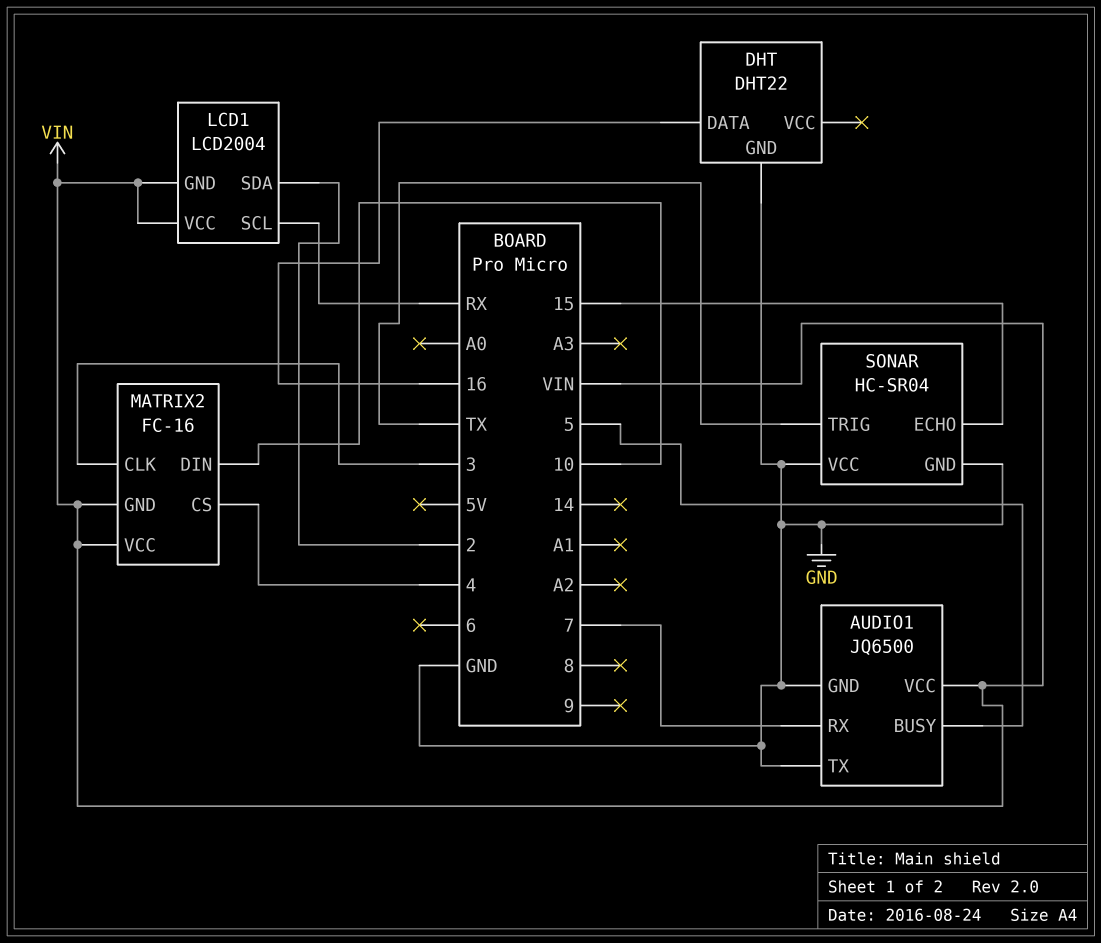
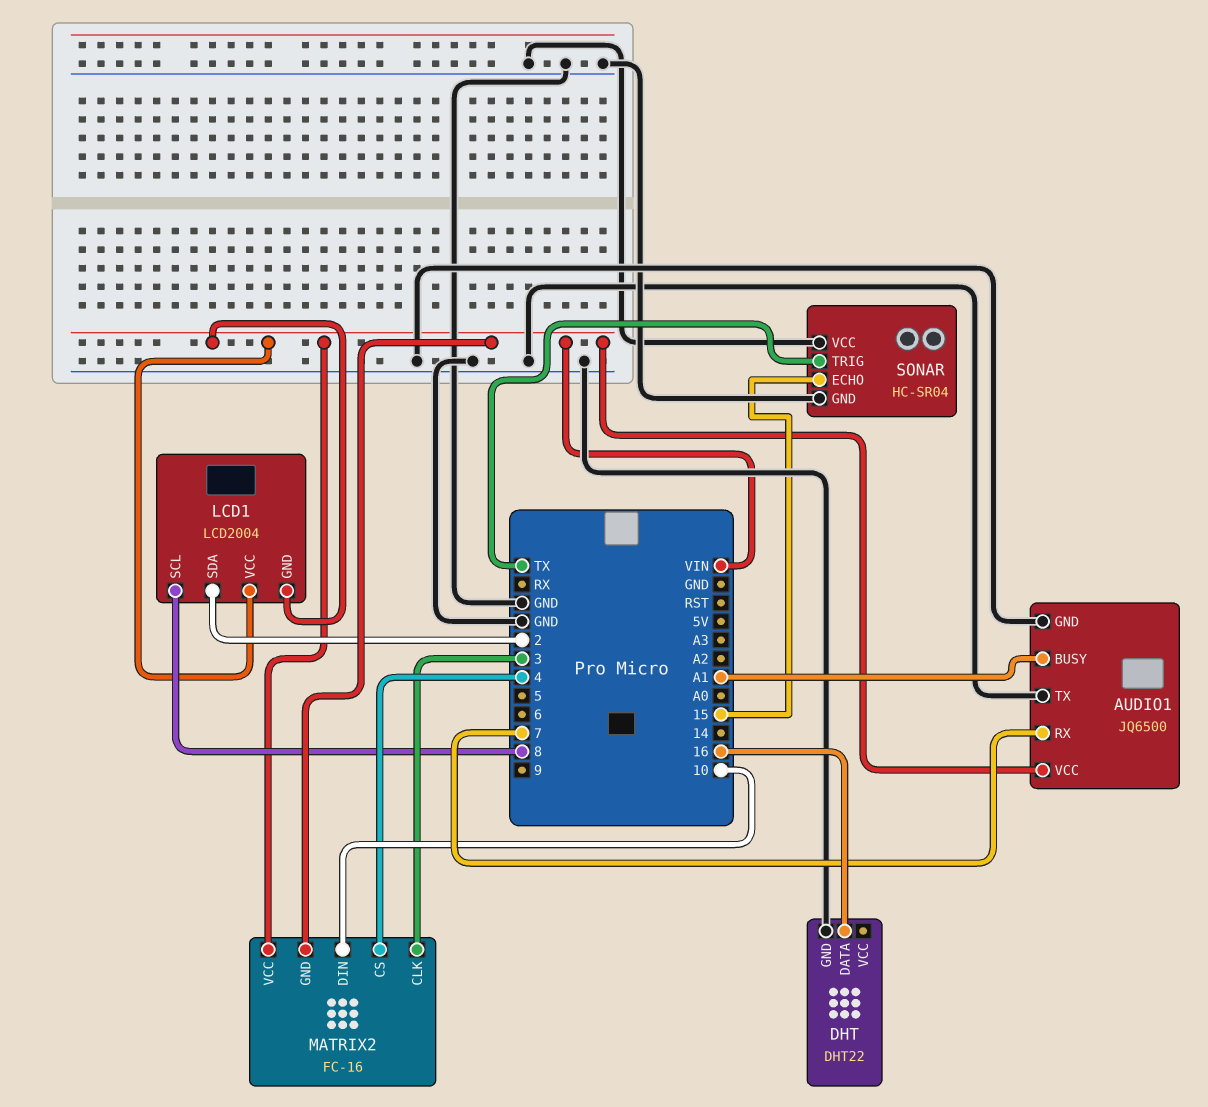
AUDIO1 pin BUSY: 5 -> A1
LCD1 pin SCL: RX -> 8

